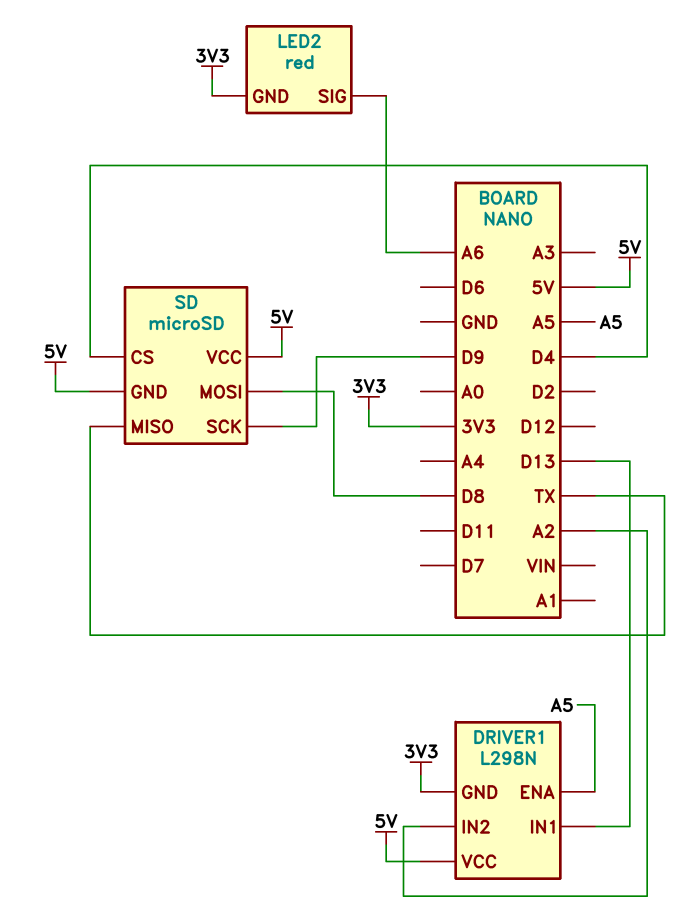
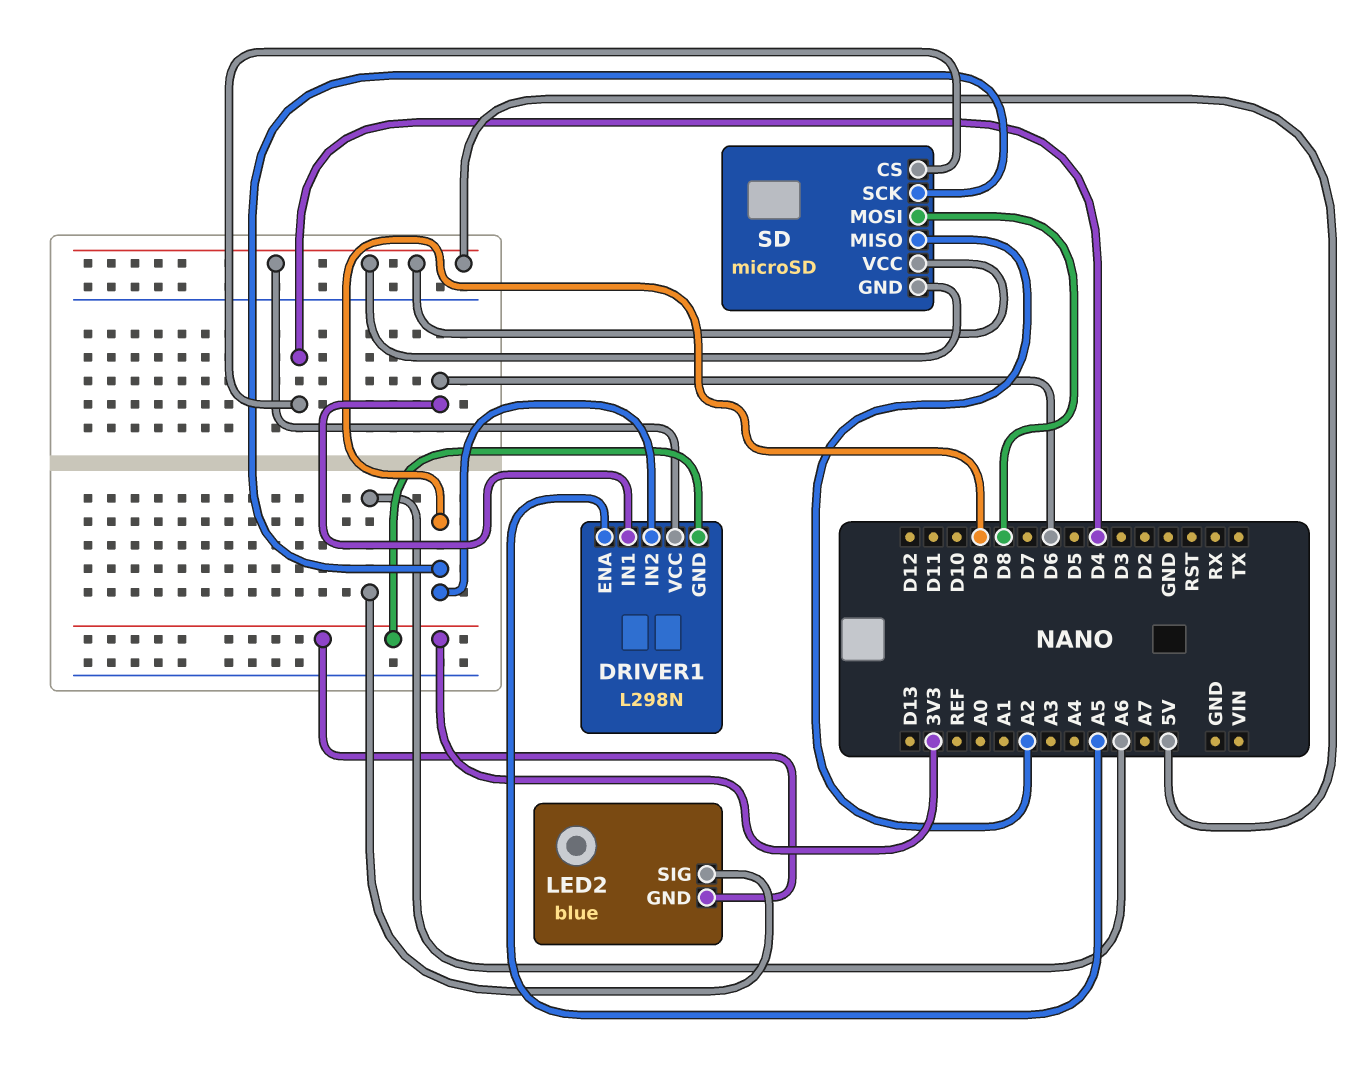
DRIVER1 pin IN1: D13 -> D6
DRIVER1 pin IN2: A2 -> D9
LED2: red -> blue
SD pin MISO: TX -> A2

